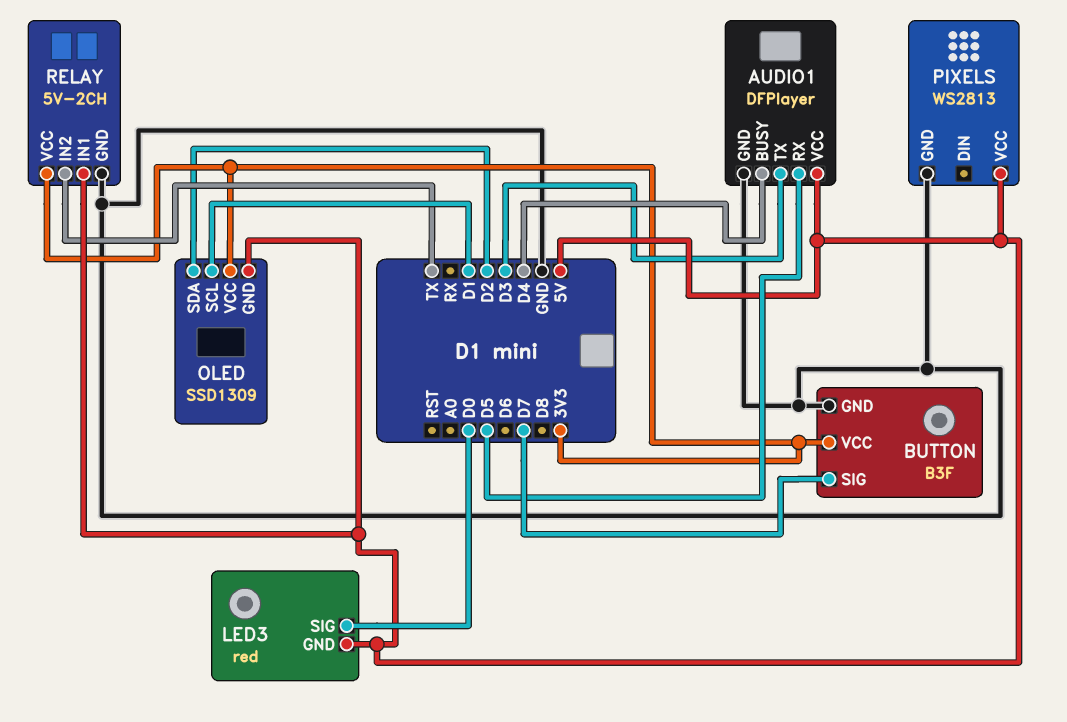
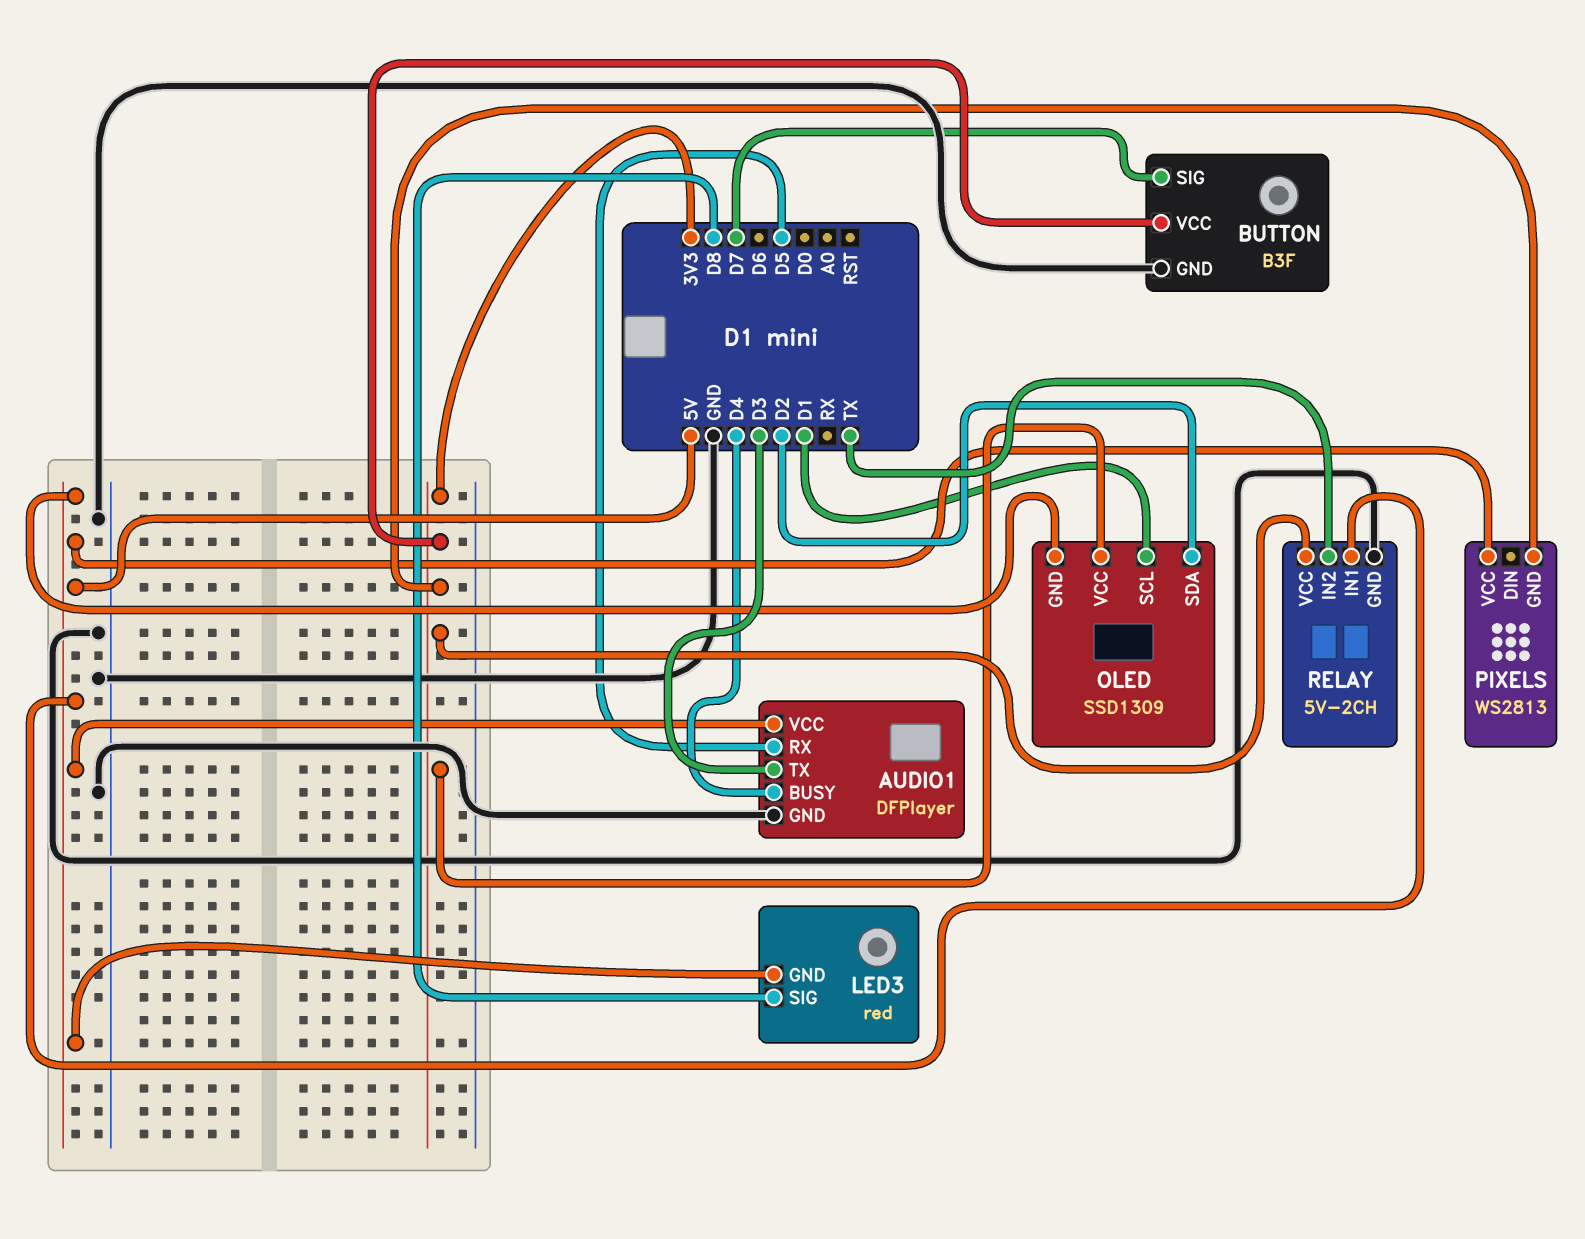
LED3 pin SIG: D0 -> D8
PIXELS pin GND: GND -> 3V3

